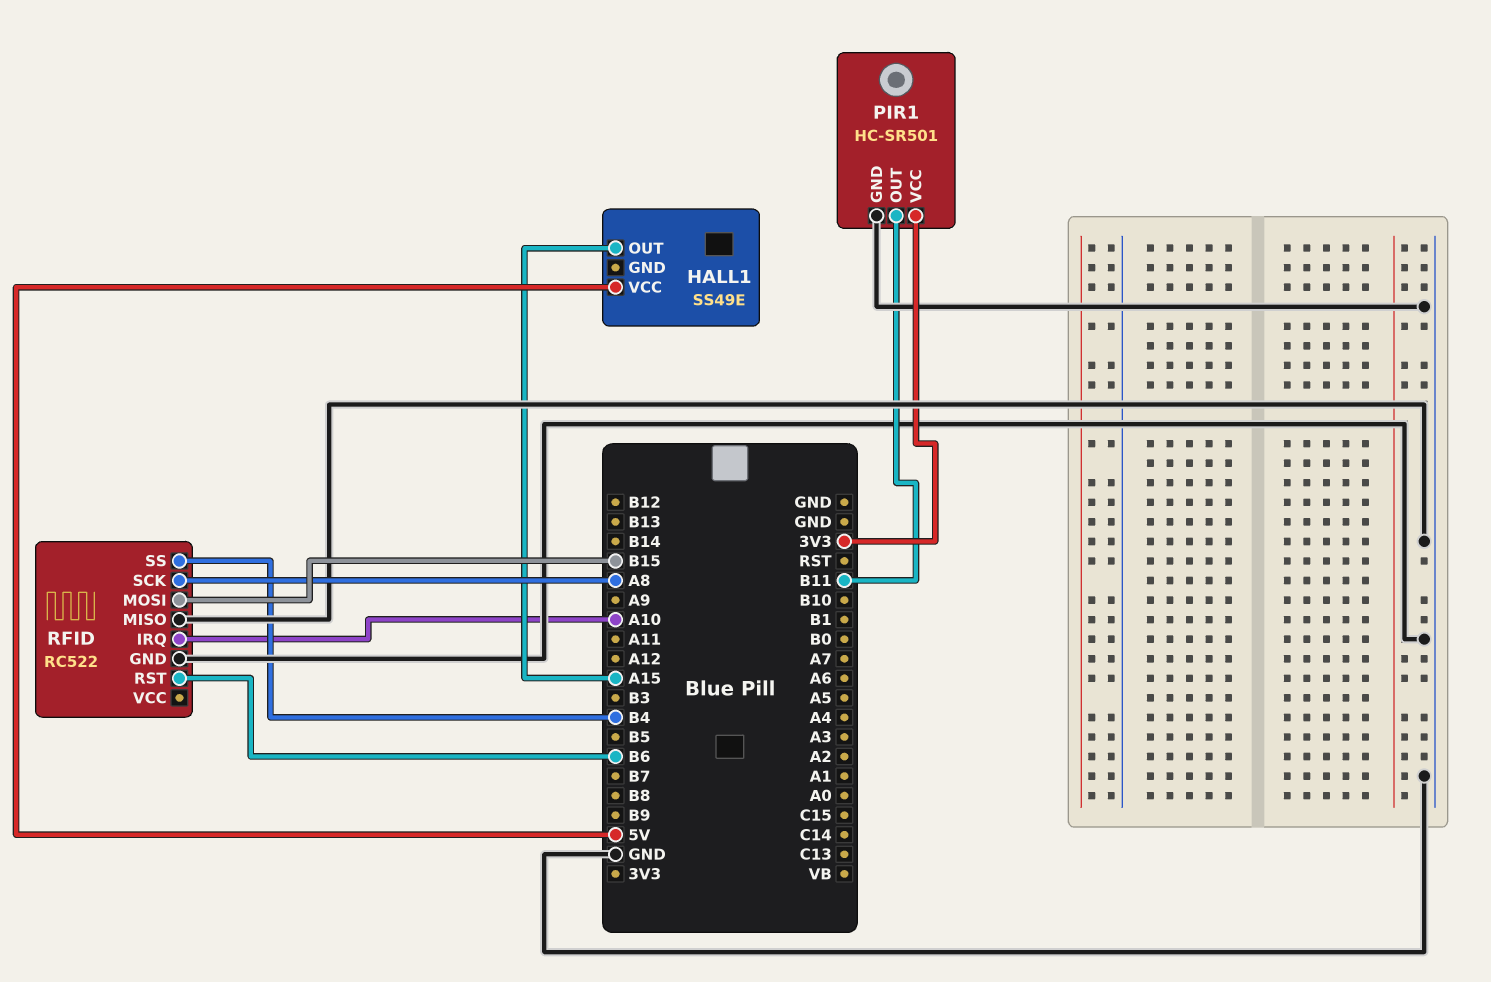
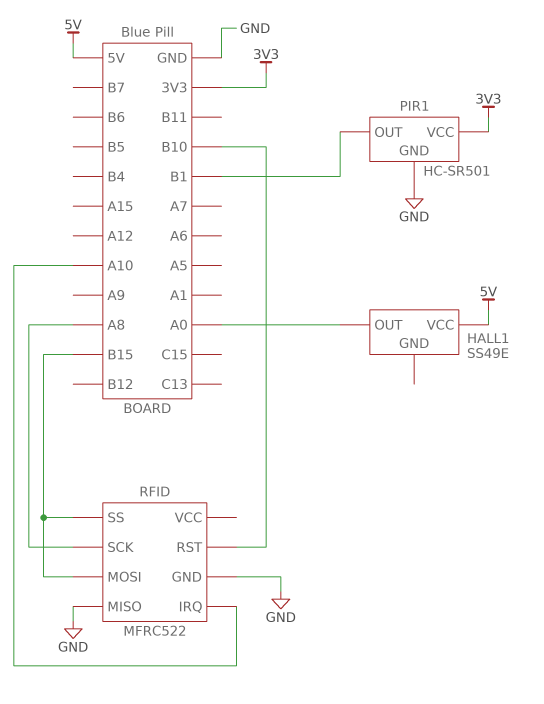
HALL1 pin OUT: A15 -> A0
PIR1 pin OUT: B11 -> B1
RFID: RC522 -> MFRC522
RFID pin RST: B6 -> B10
RFID pin SS: B4 -> B15

